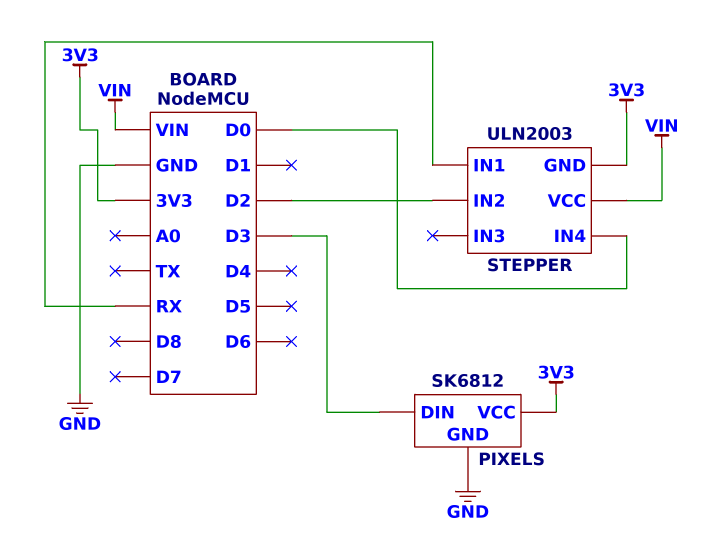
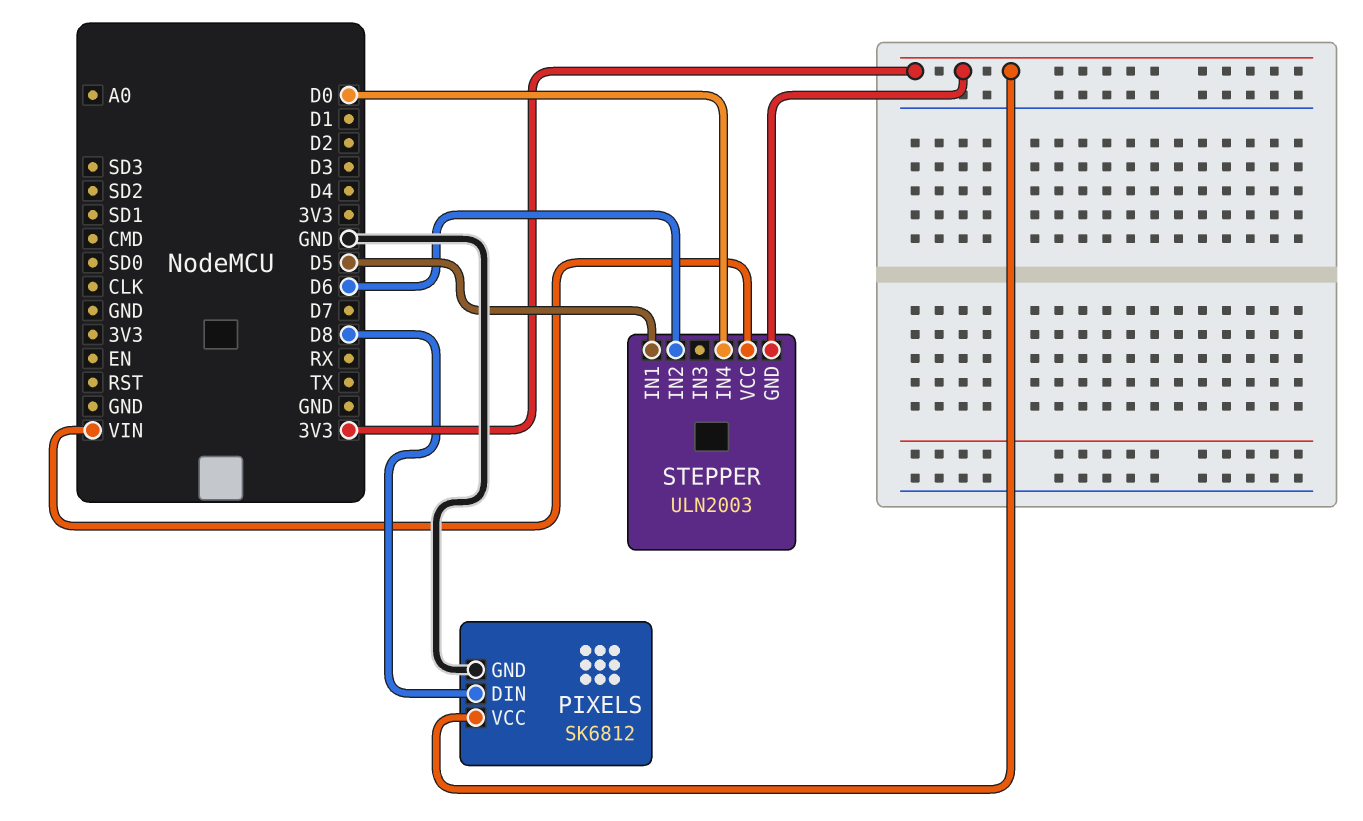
PIXELS pin DIN: D3 -> D8
STEPPER pin IN1: RX -> D5
STEPPER pin IN2: D2 -> D6

